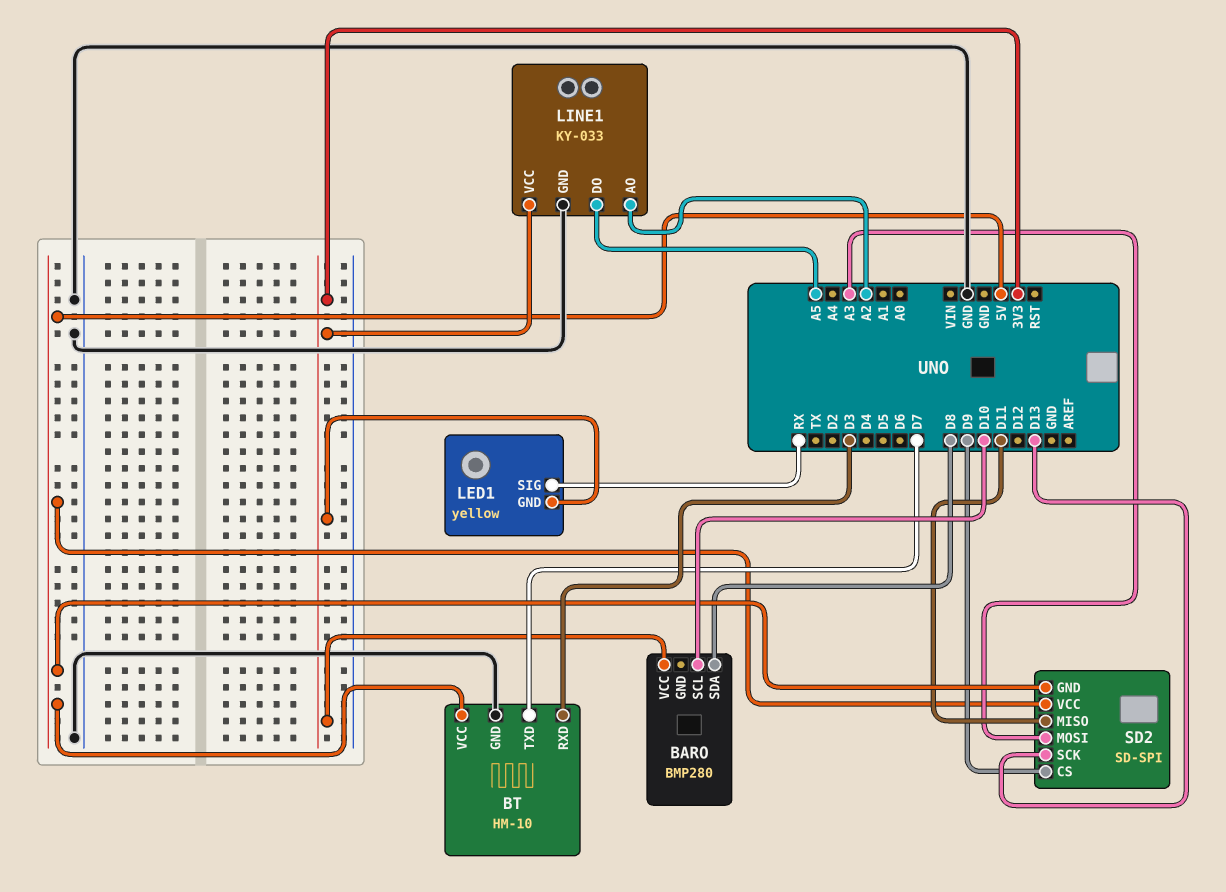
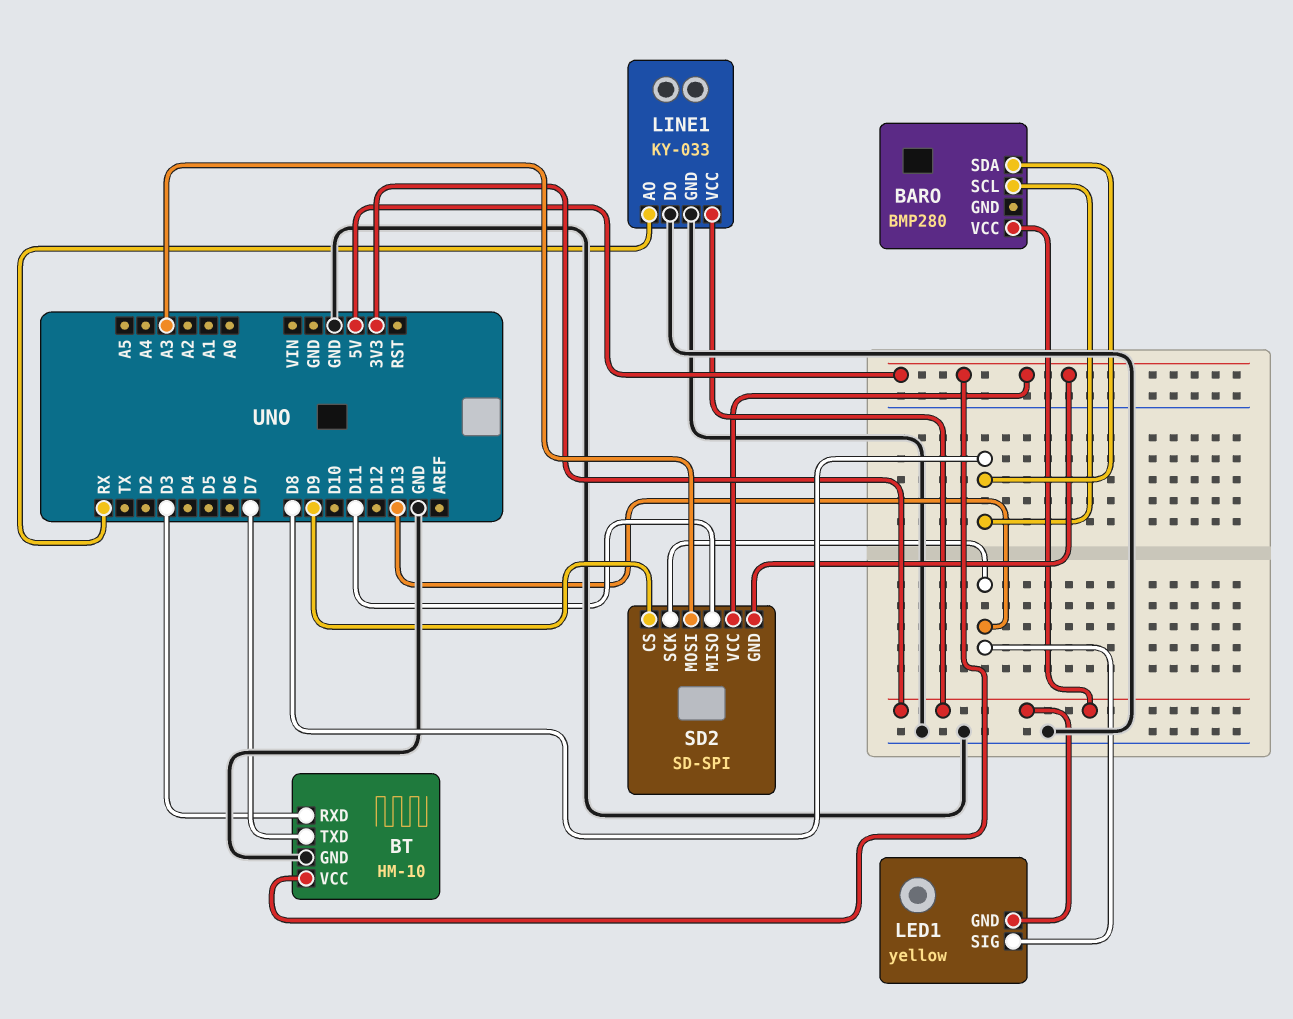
BARO pin SCL: D10 -> D8
LED1 pin SIG: RX -> D13
LINE1 pin AO: A2 -> RX
LINE1 pin DO: A5 -> GND

